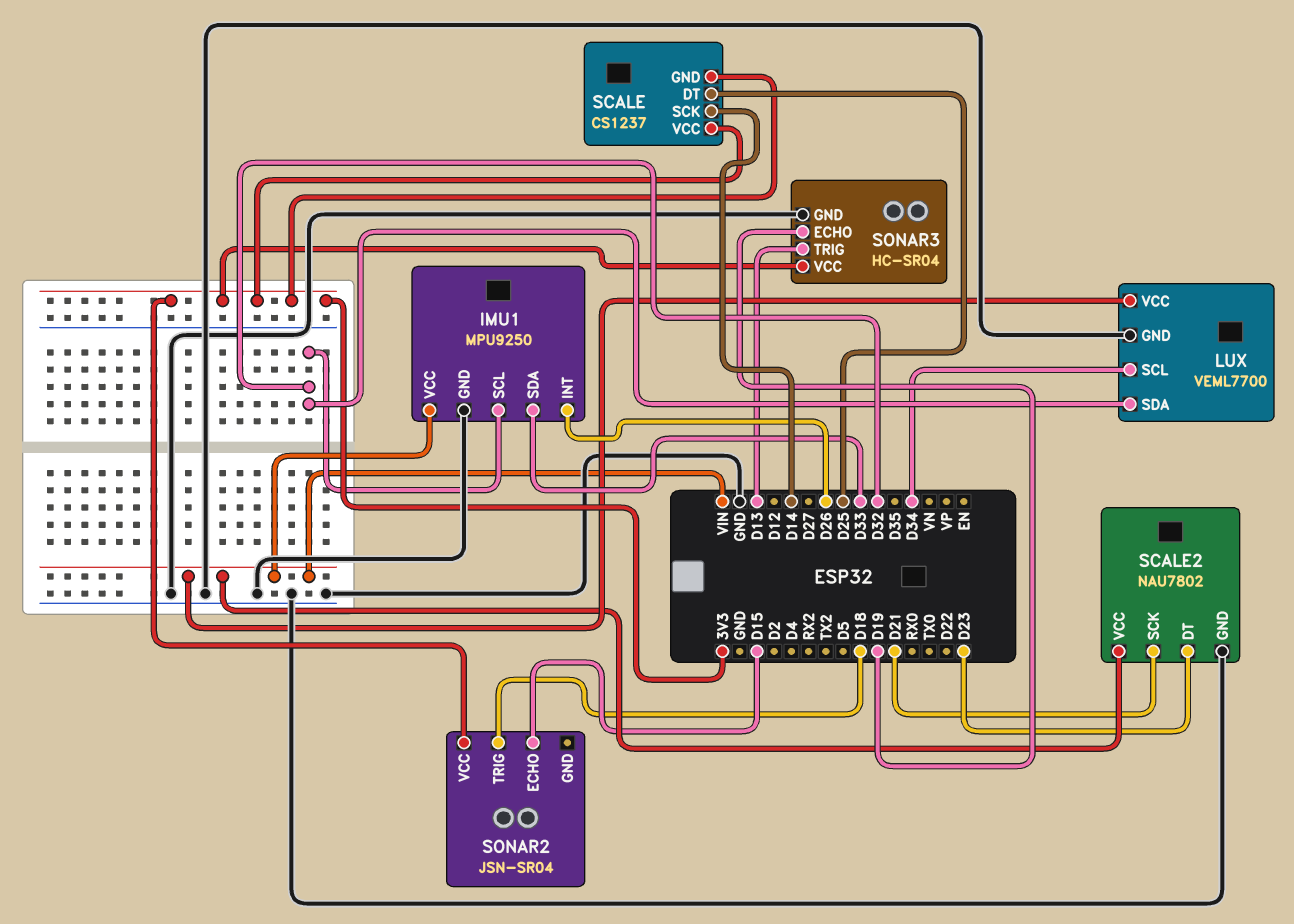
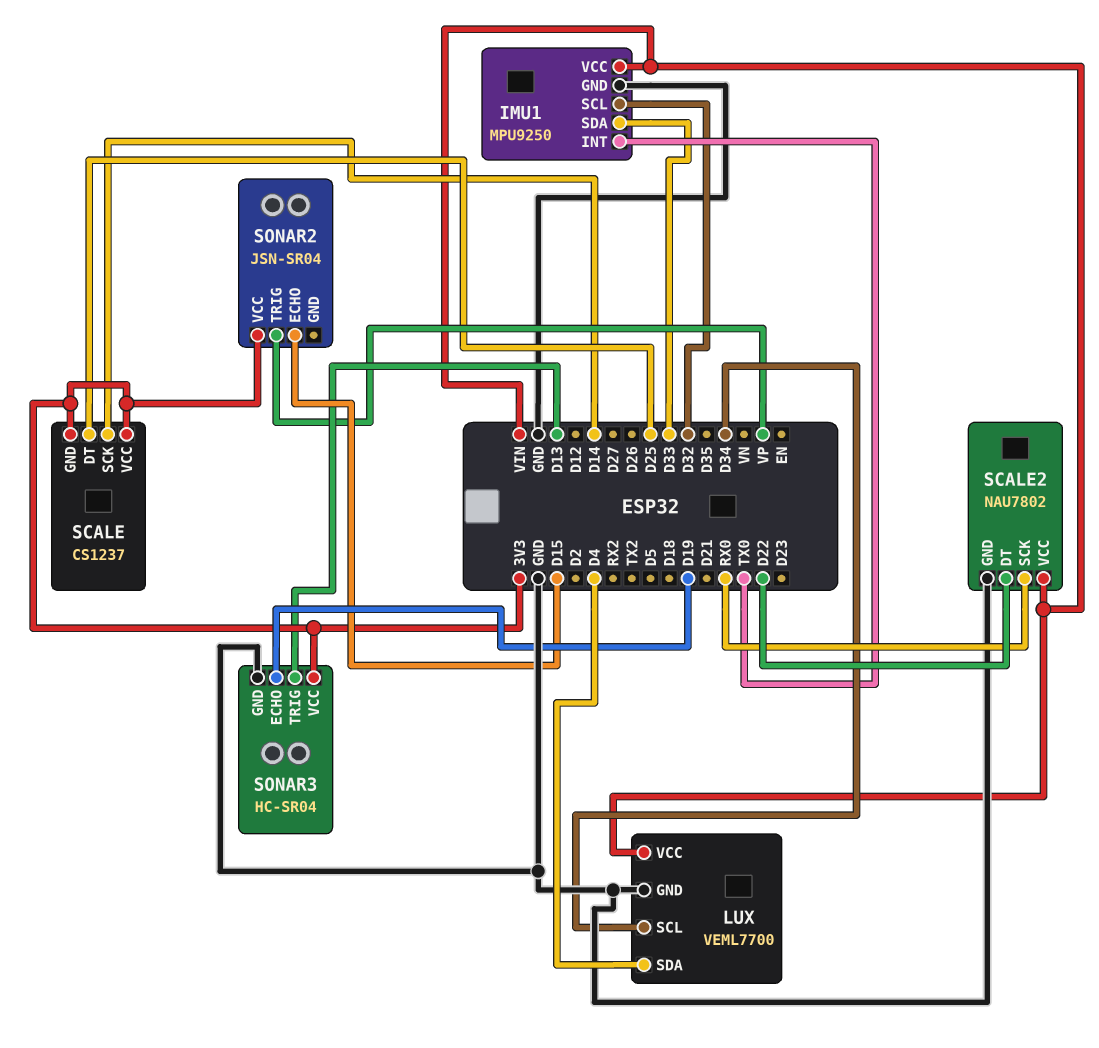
IMU1 pin INT: D26 -> TX0
LUX pin SDA: D32 -> D4
SCALE2 pin DT: D23 -> D22
SCALE2 pin SCK: D21 -> RX0
SONAR2 pin TRIG: D18 -> VP

